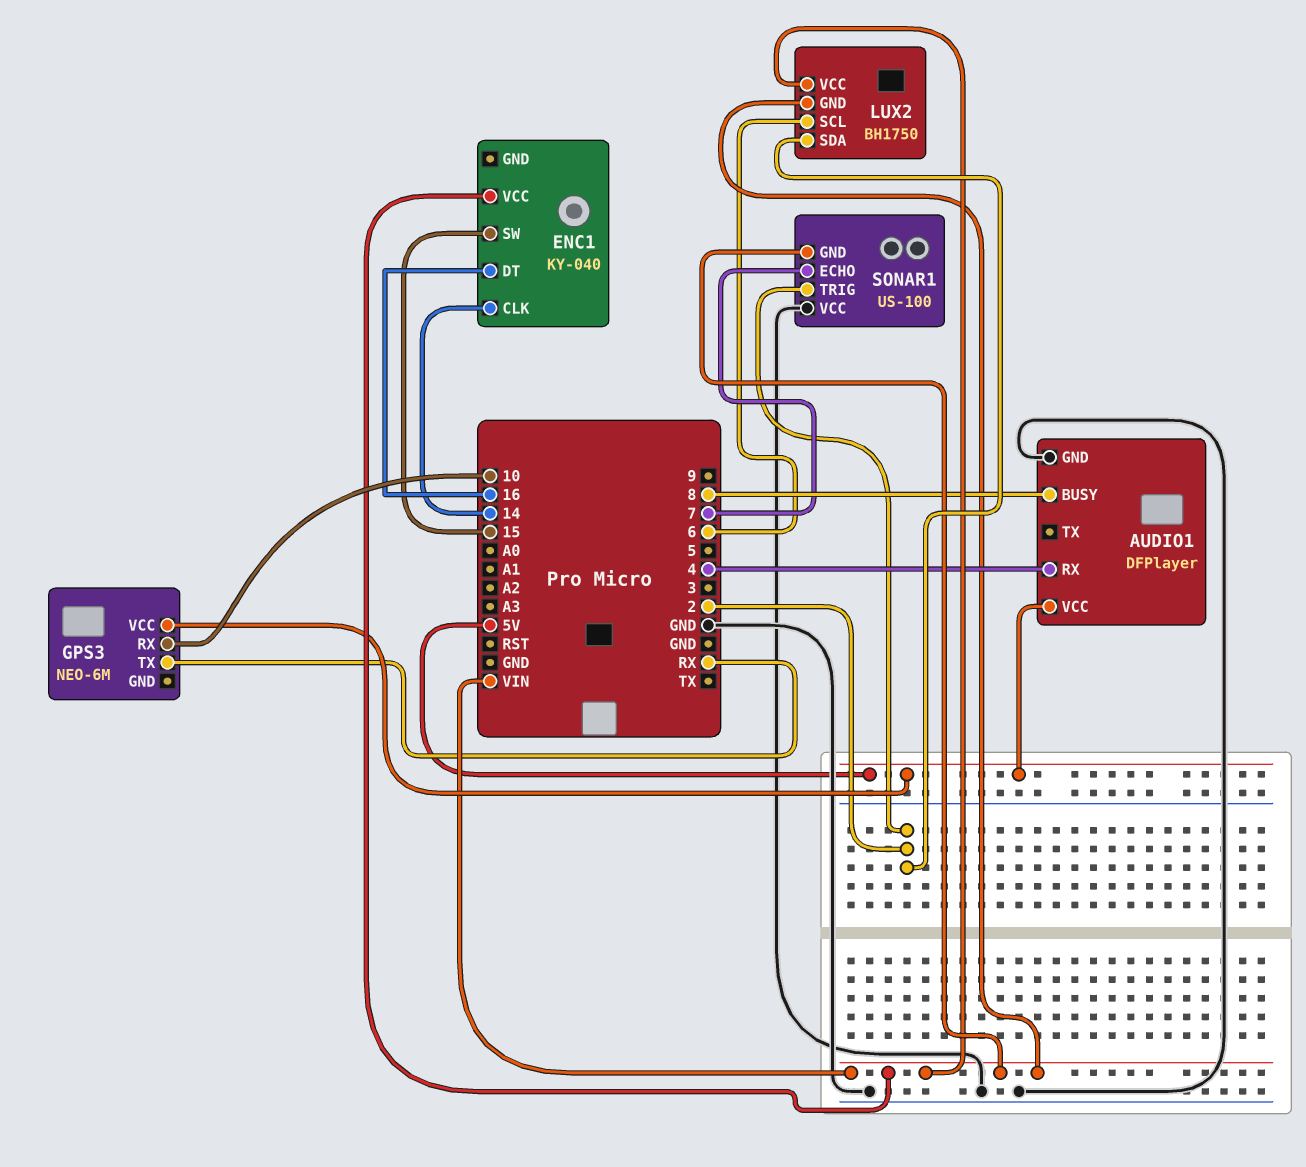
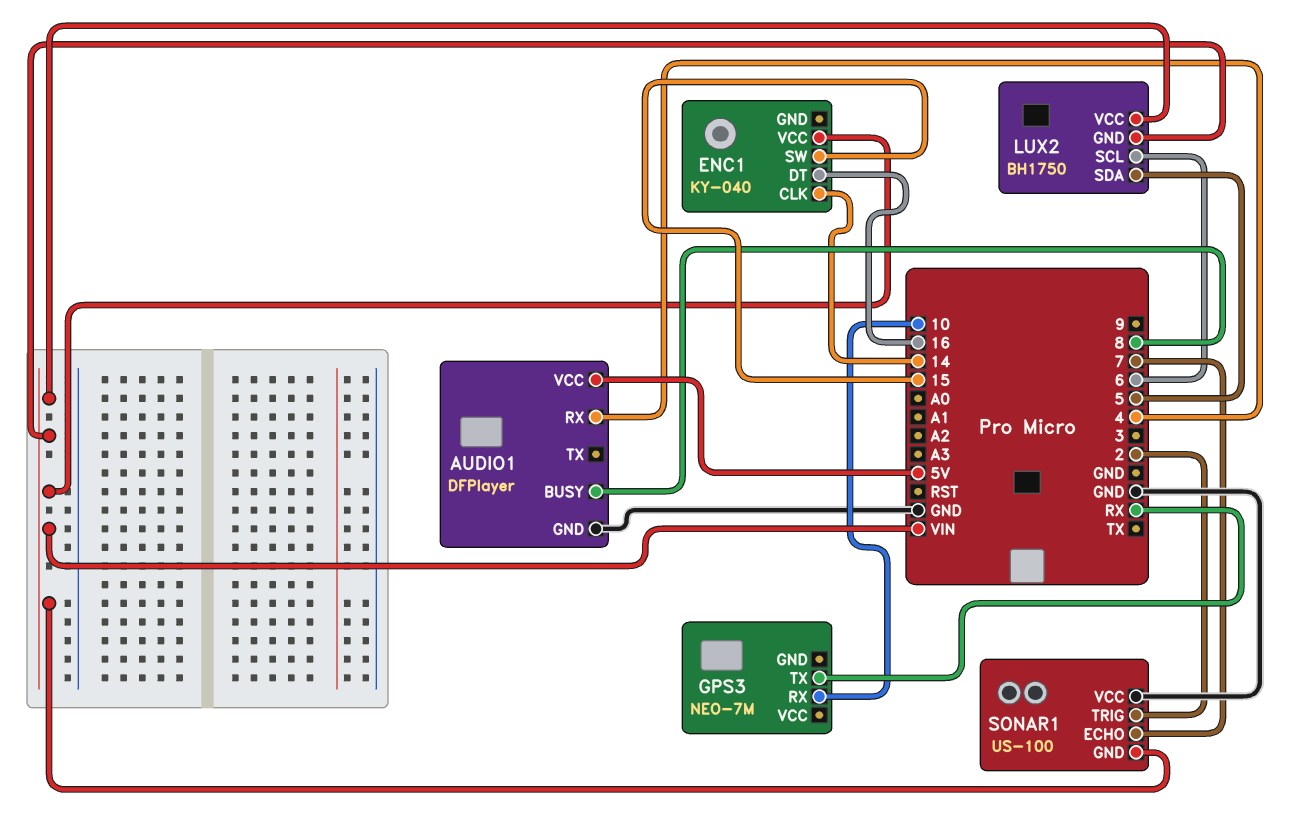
GPS3: NEO-6M -> NEO-7M
GPS3 pin VCC: 5V -> none
LUX2 pin SDA: 2 -> 5

